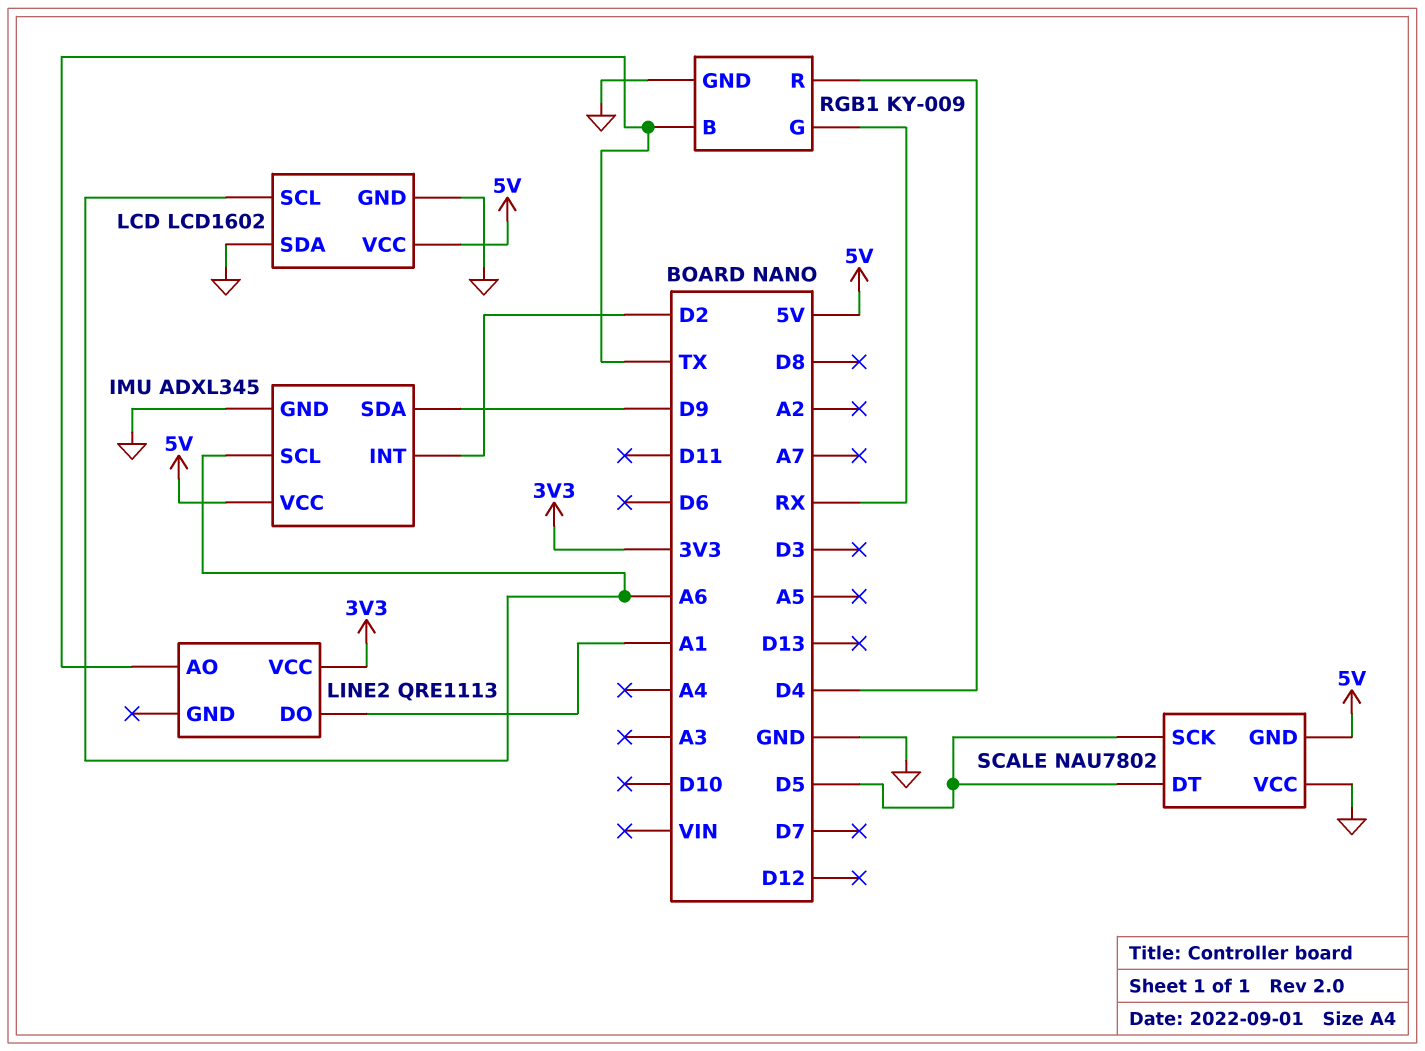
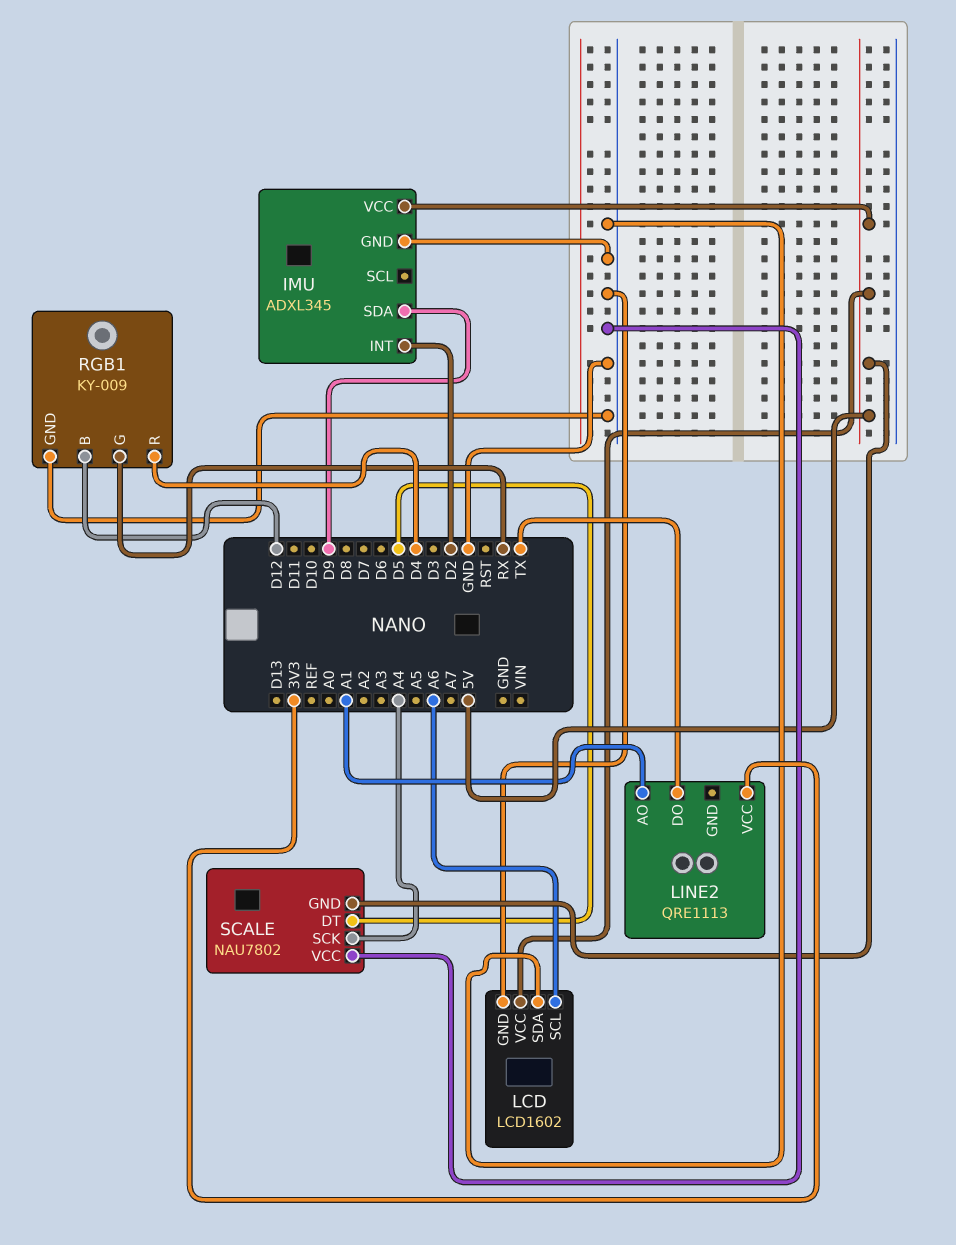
IMU pin SCL: A6 -> none
LINE2 pin AO: TX -> A1
LINE2 pin DO: A1 -> TX
RGB1 pin B: TX -> D12
SCALE pin SCK: D5 -> A4

